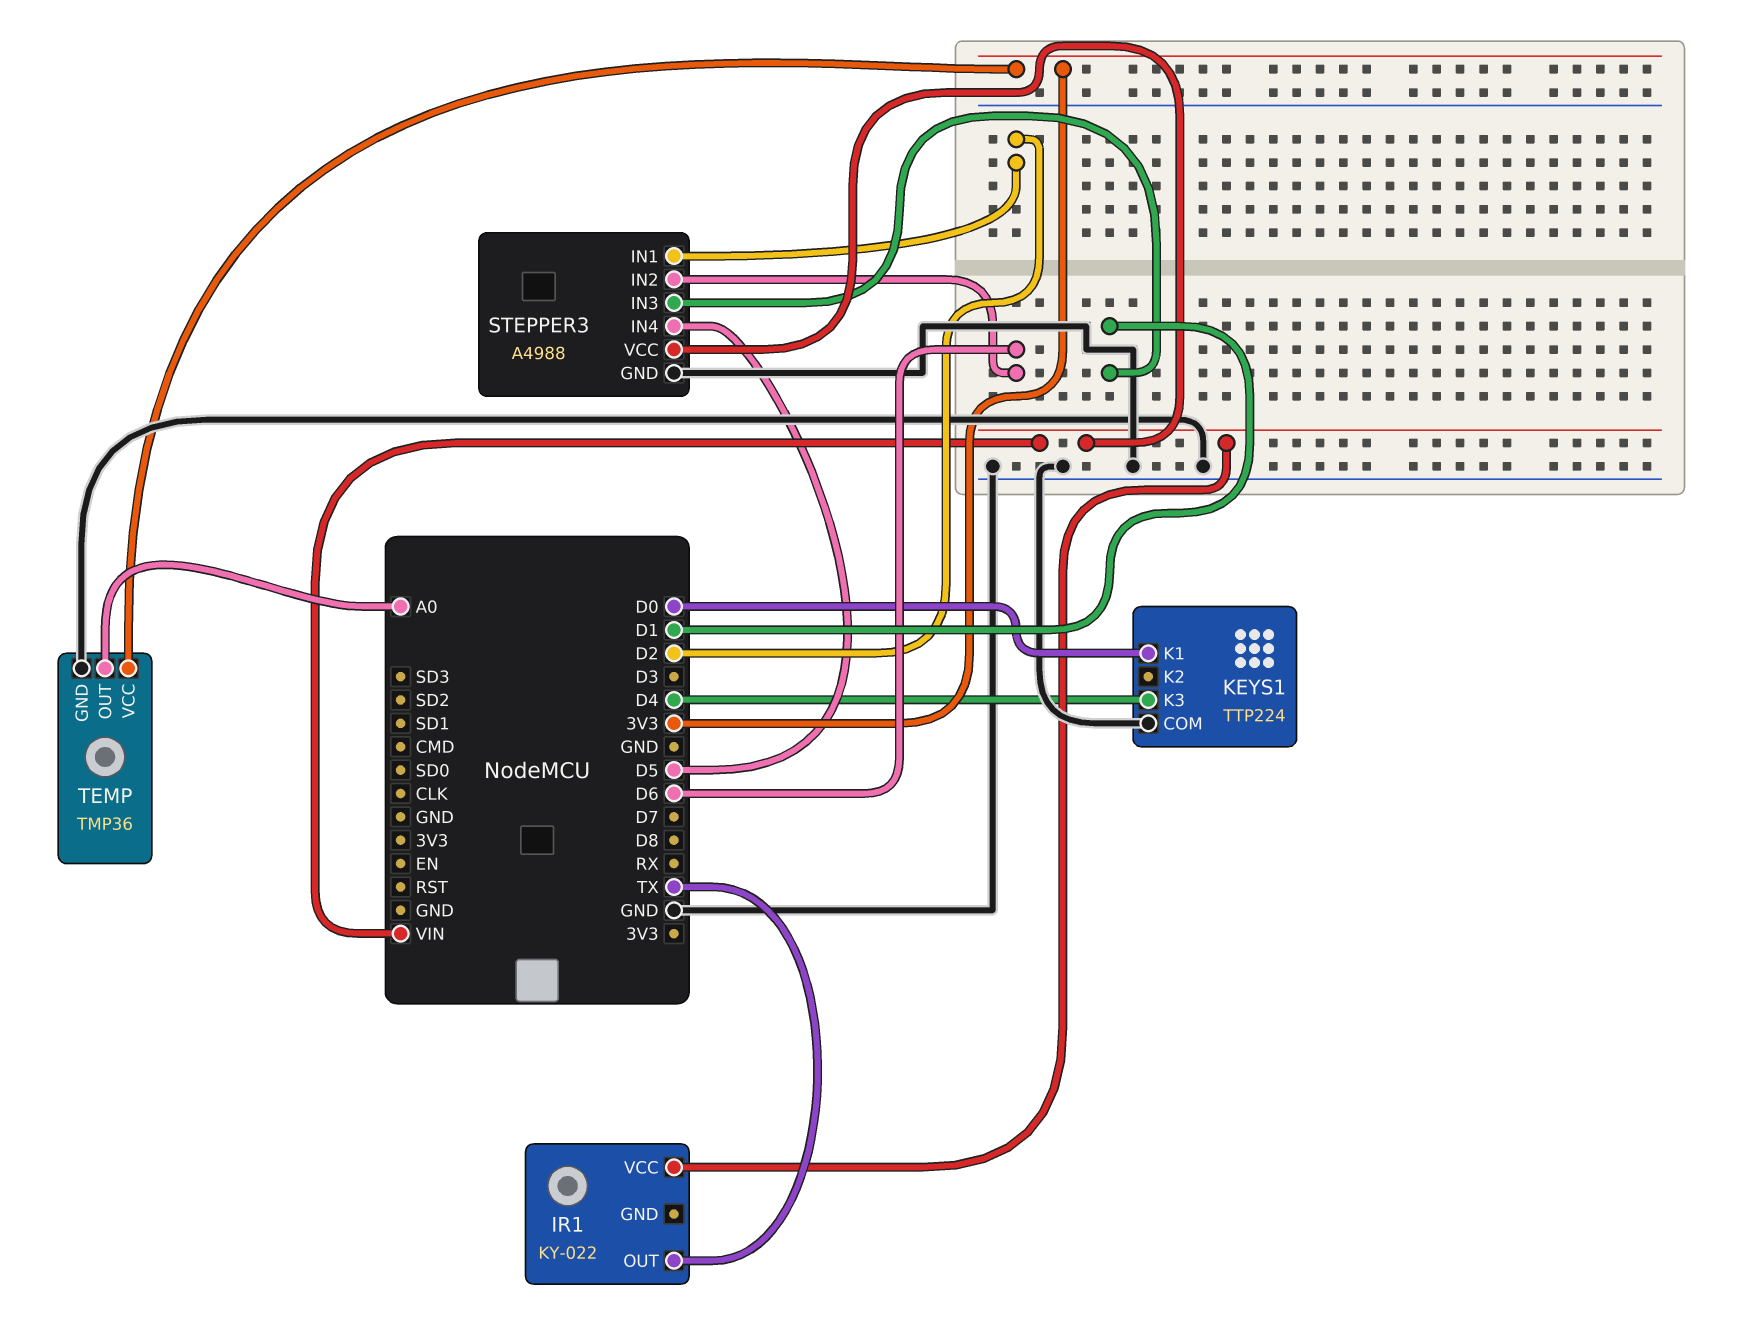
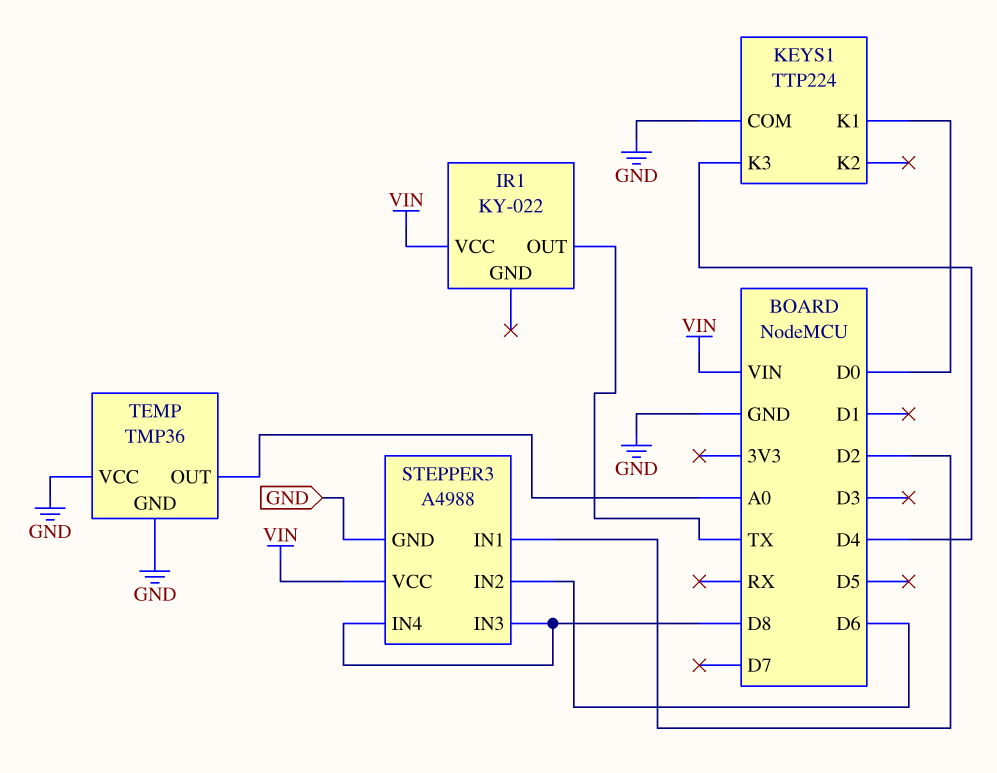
STEPPER3 pin IN3: D1 -> D8
STEPPER3 pin IN4: D5 -> D8
TEMP pin VCC: 3V3 -> GND

